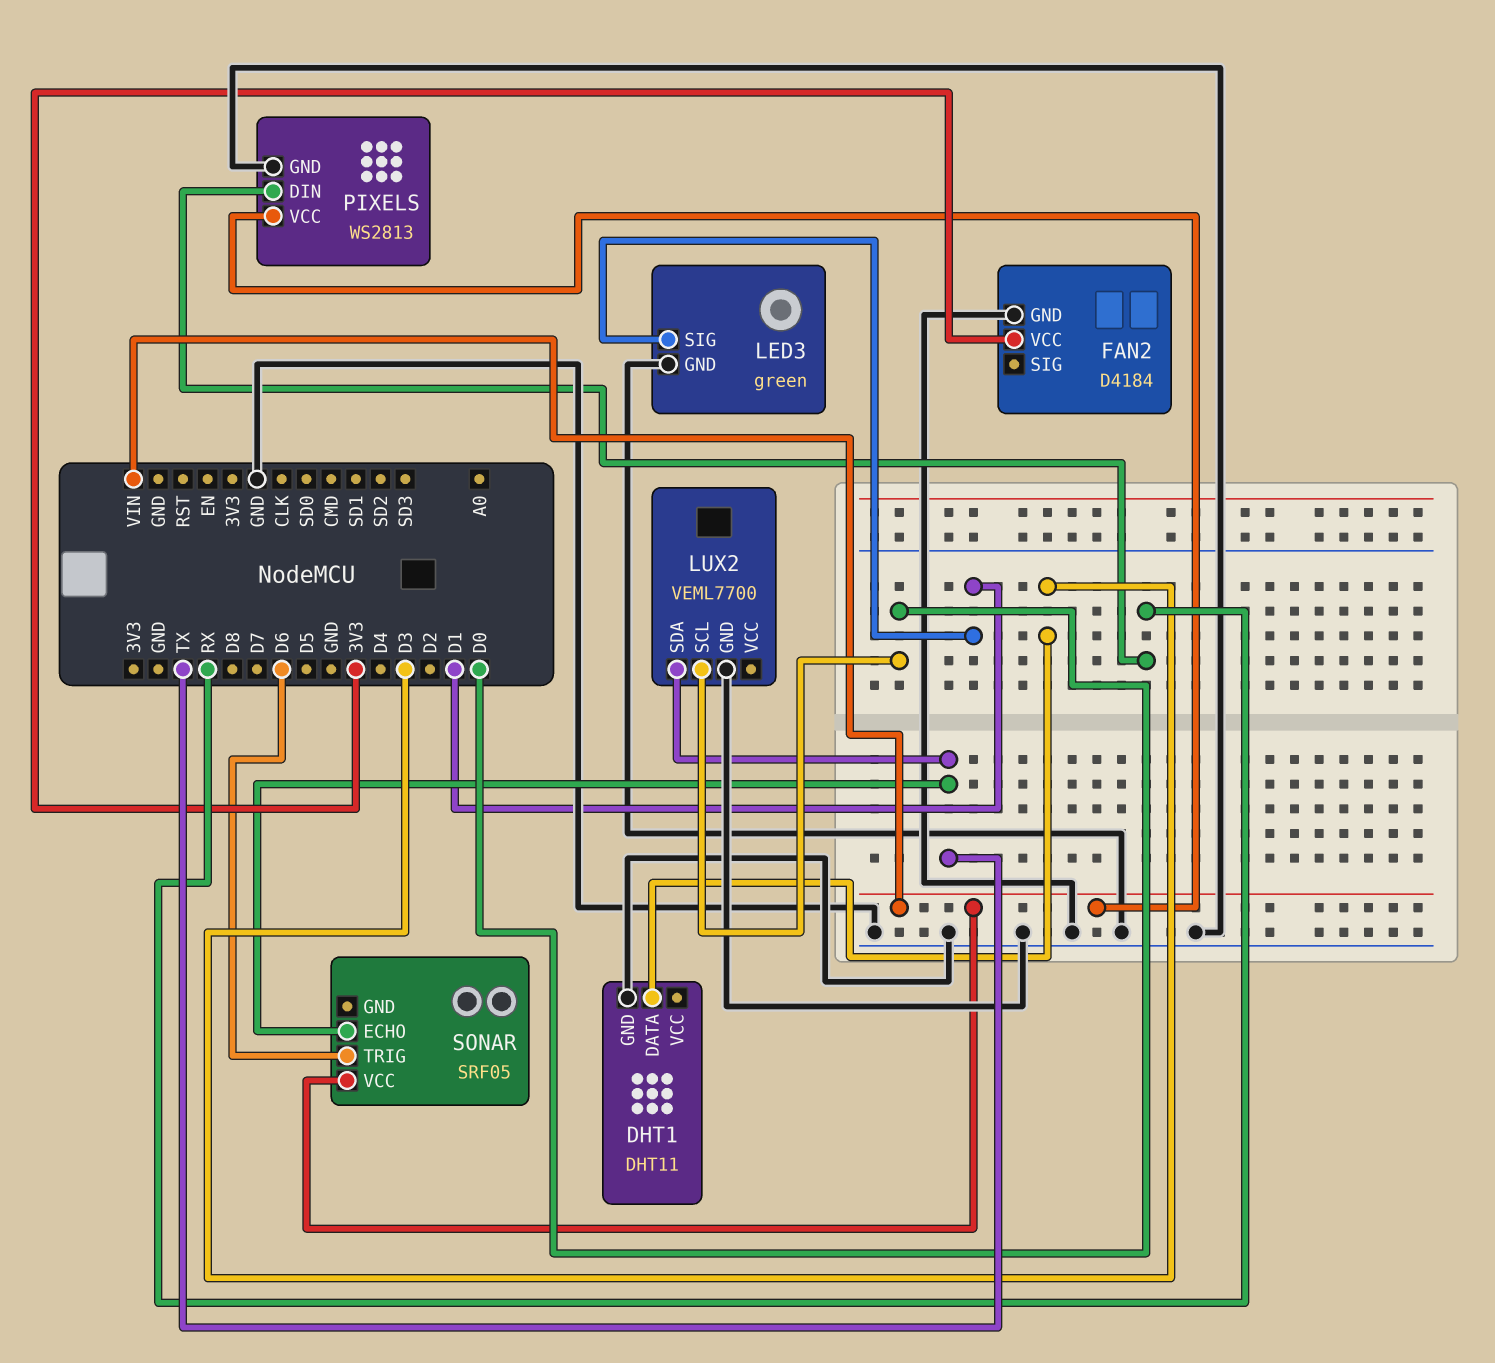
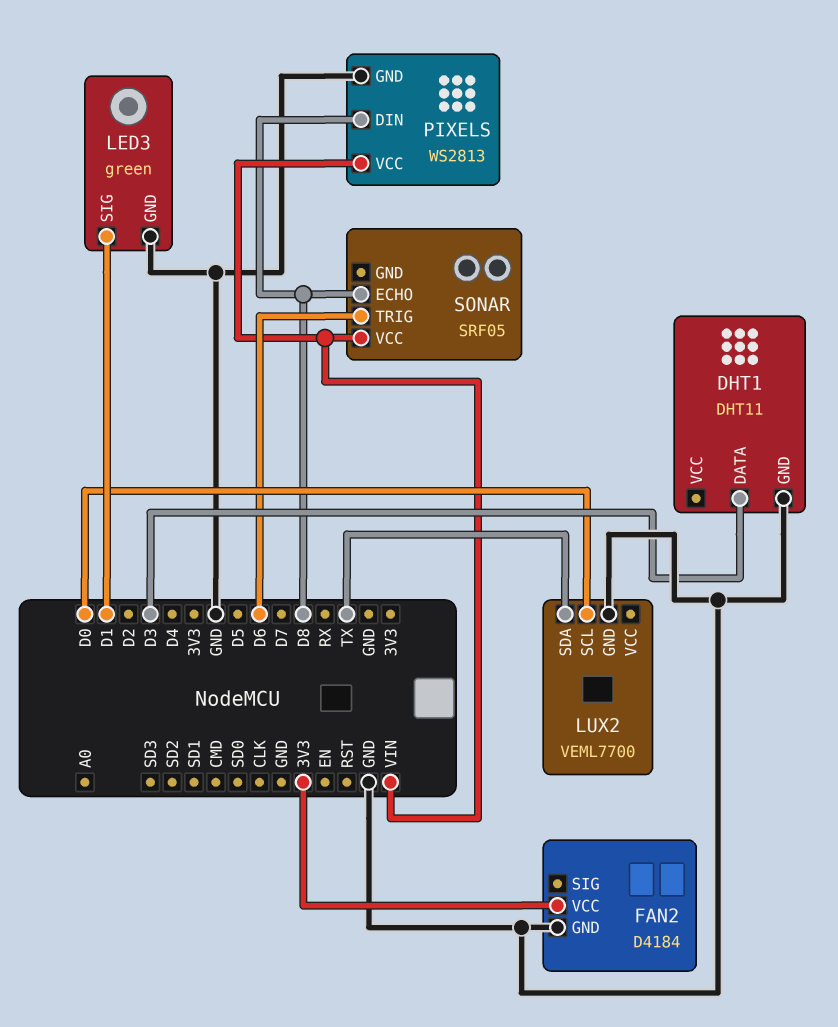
PIXELS pin DIN: RX -> D8
SONAR pin ECHO: TX -> D8

